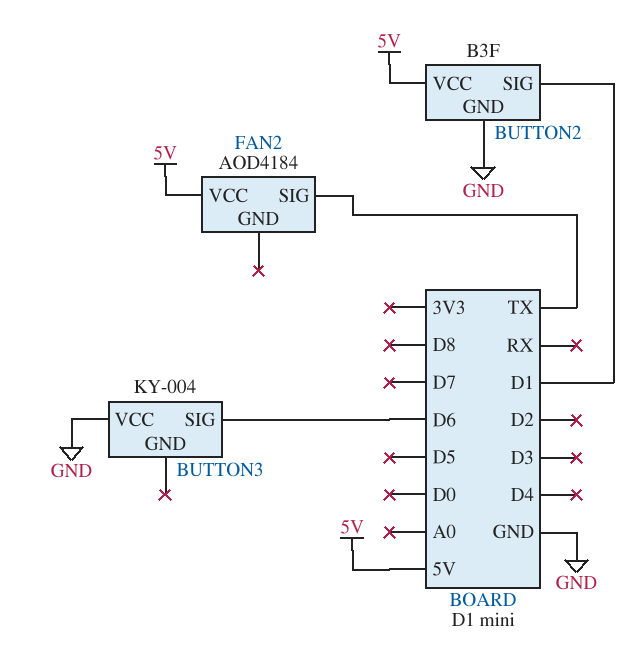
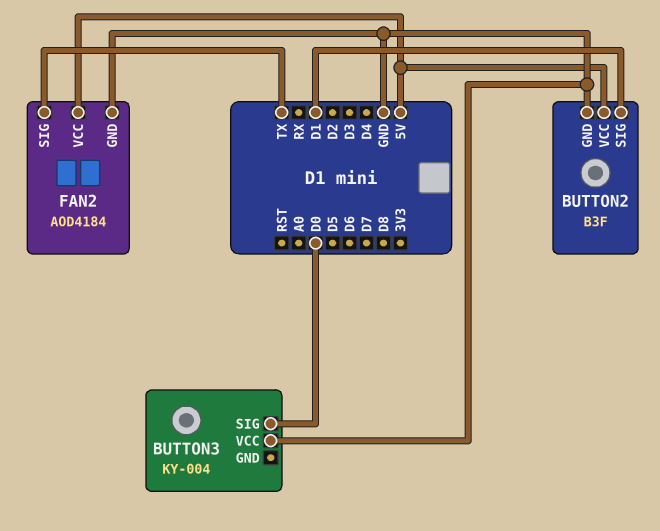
BUTTON3 pin SIG: D6 -> D0
FAN2 pin GND: none -> GND

